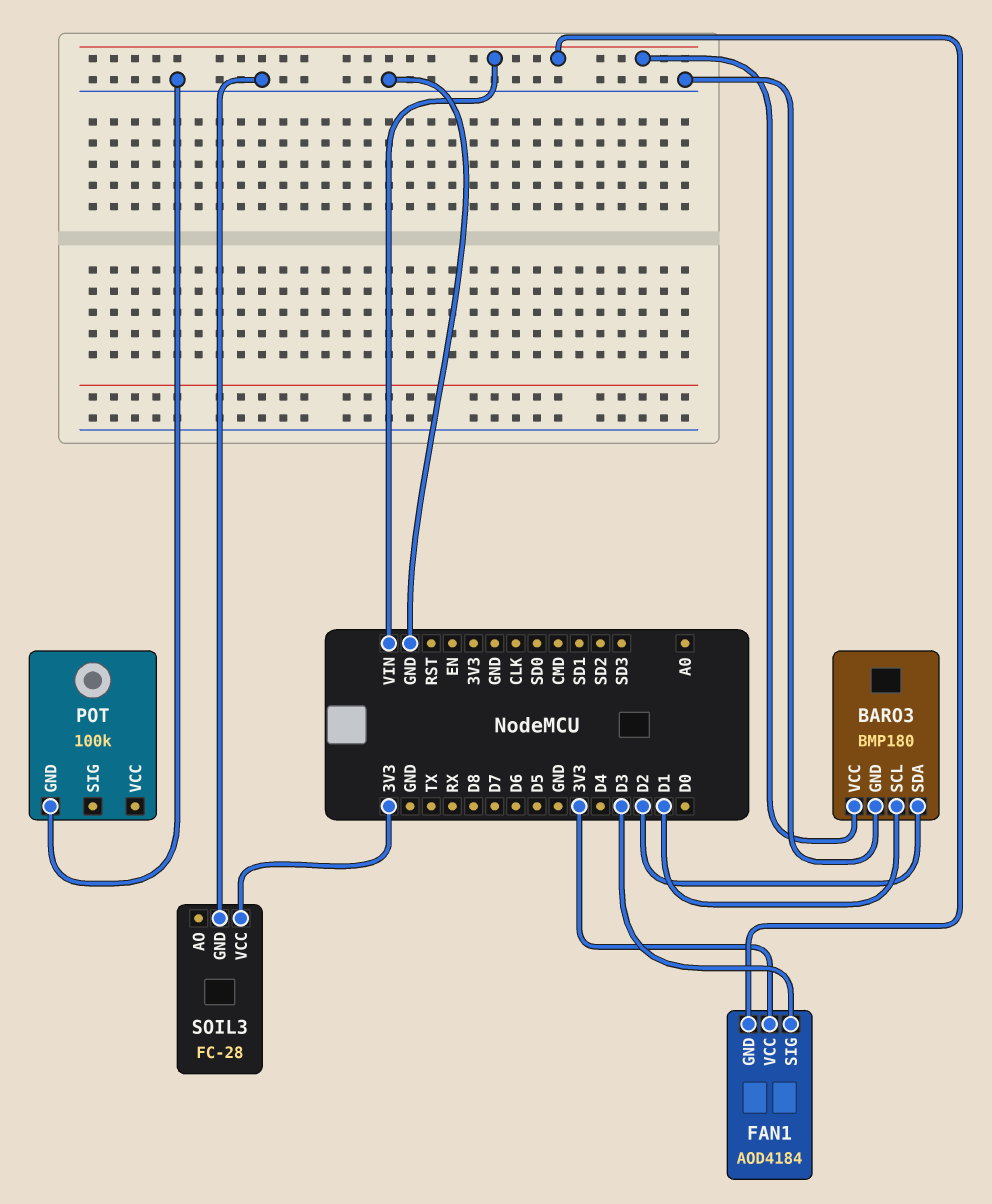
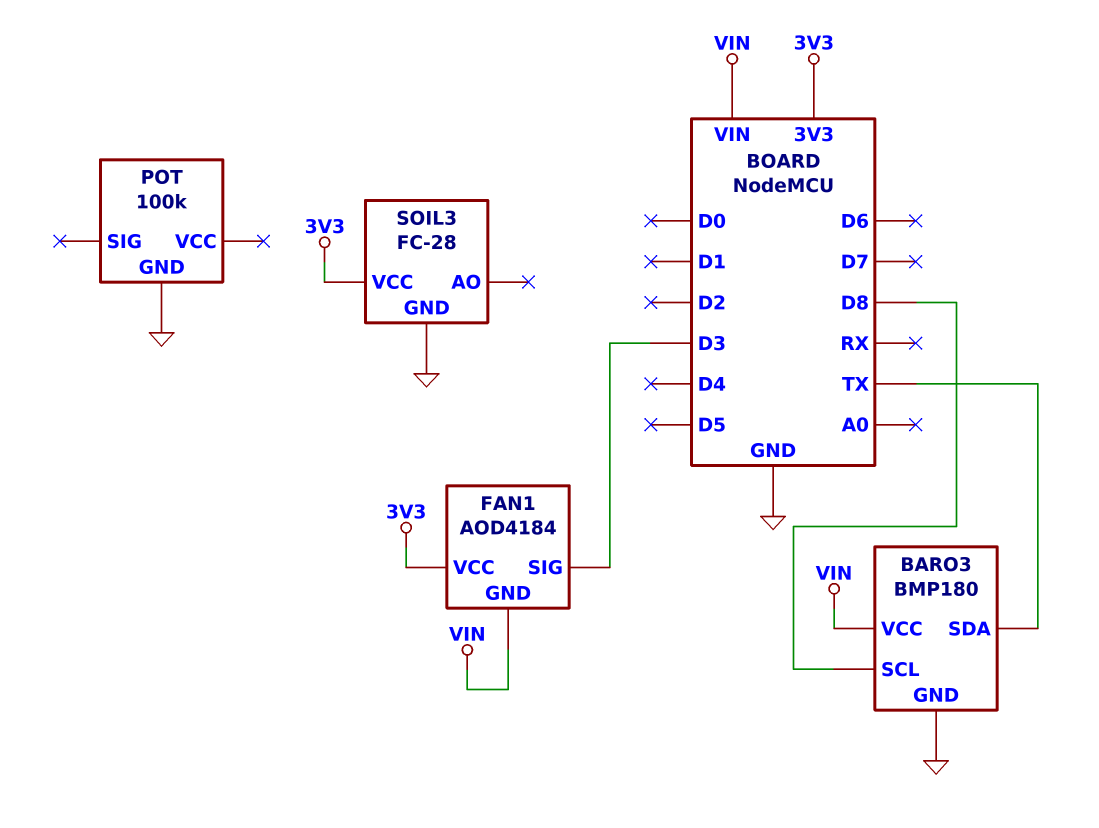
BARO3 pin SCL: D1 -> D8
BARO3 pin SDA: D2 -> TX

